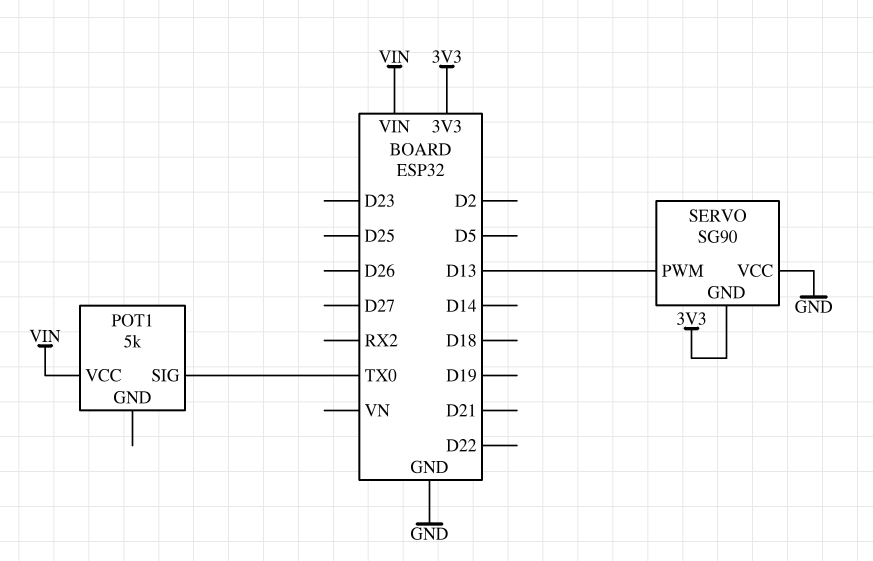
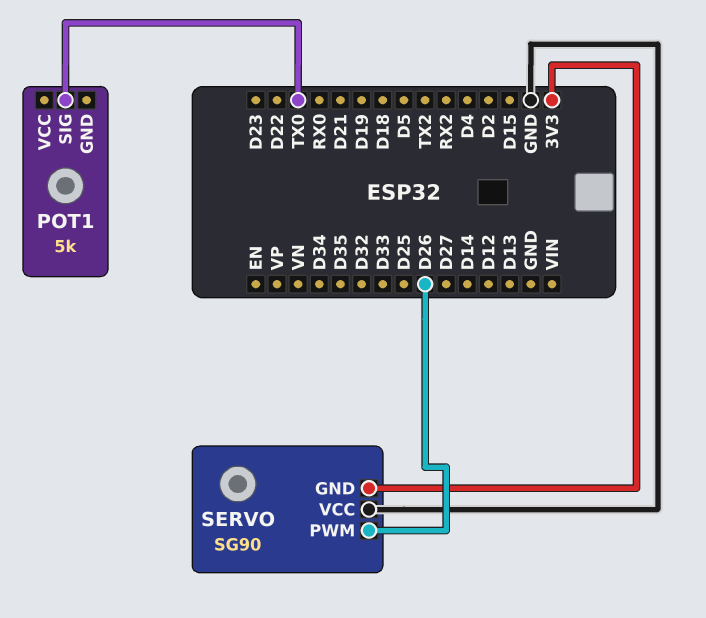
POT1 pin VCC: VIN -> none
SERVO pin PWM: D13 -> D26

